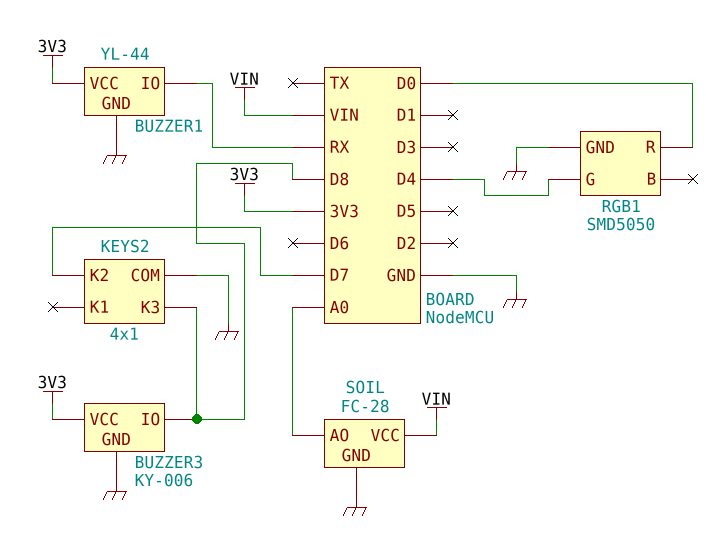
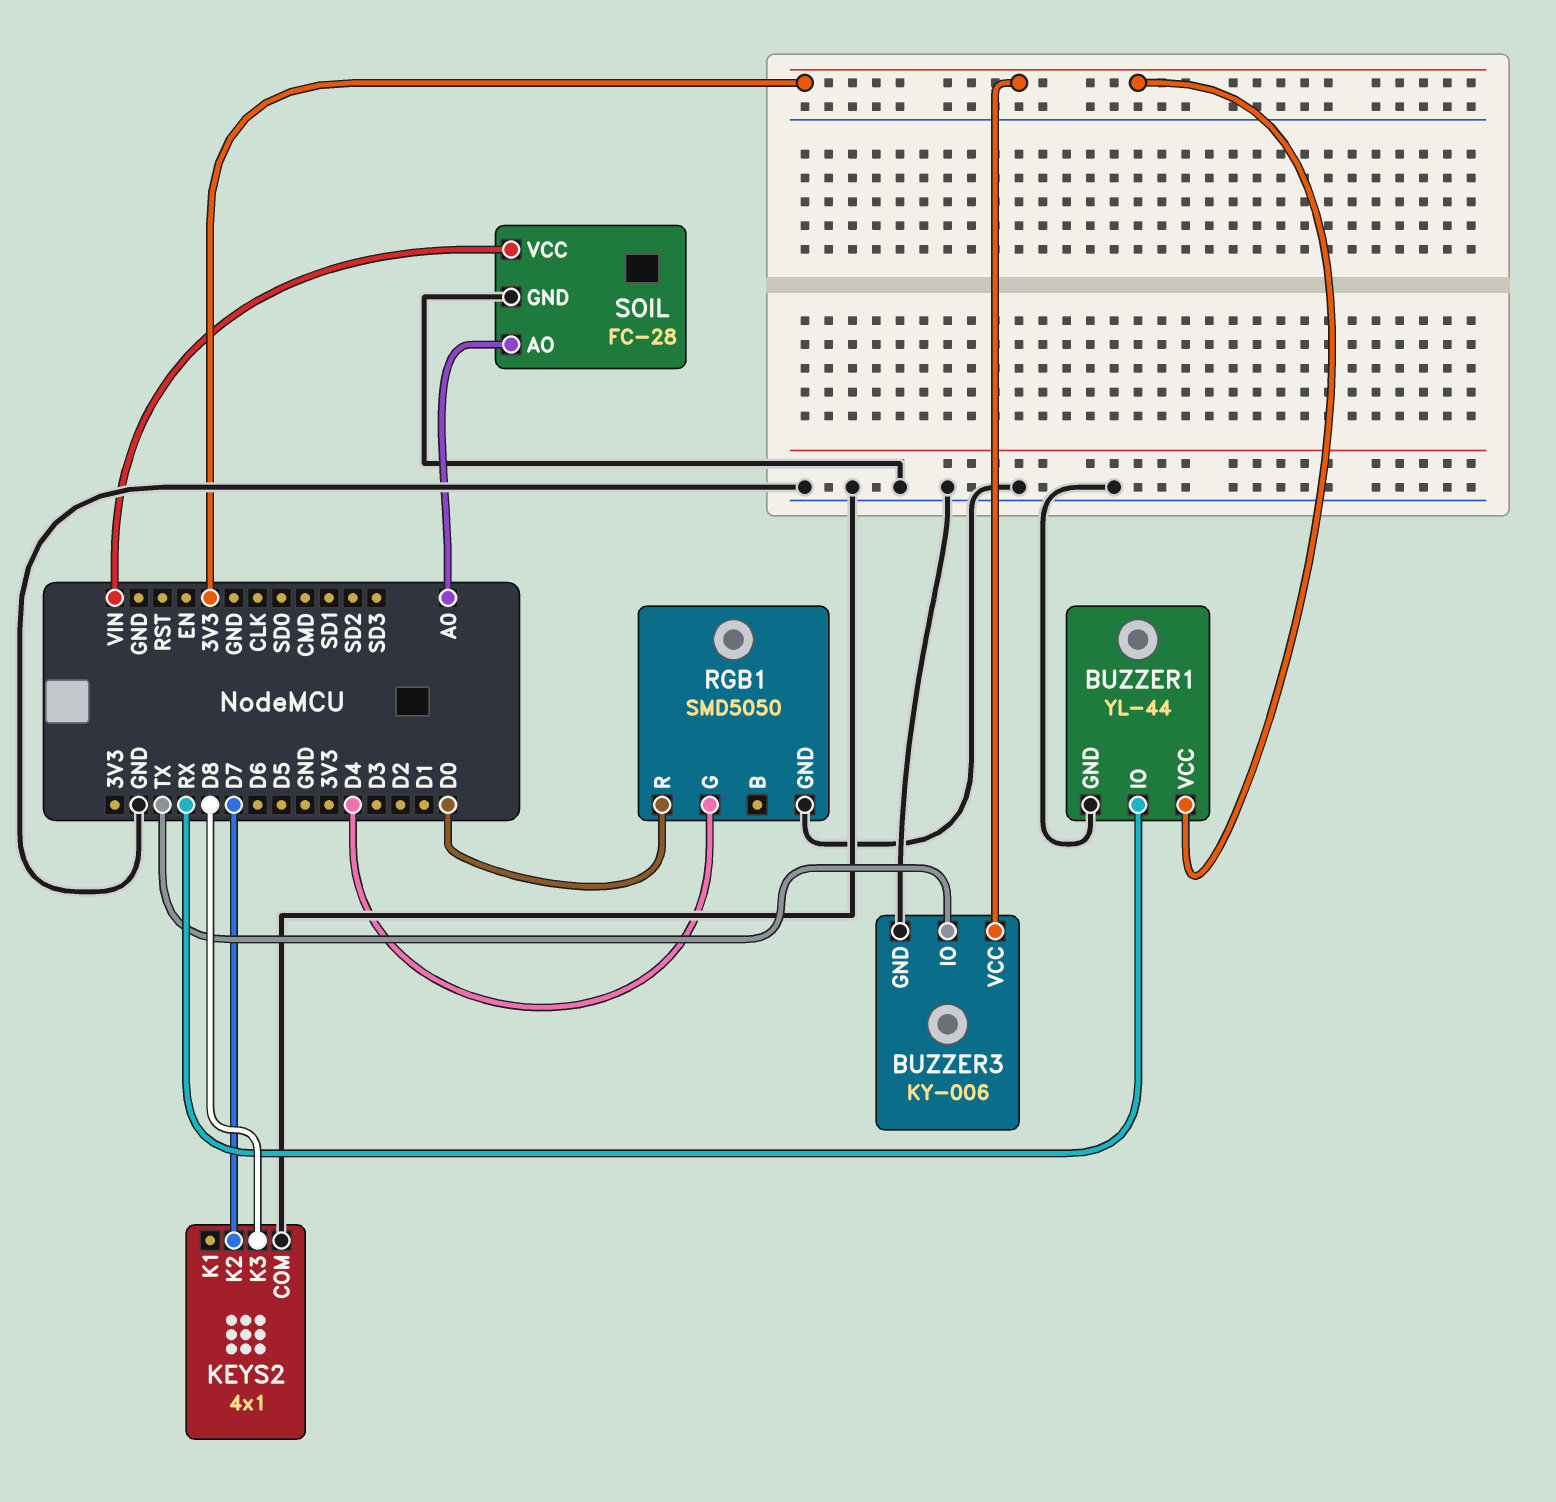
BUZZER3 pin IO: D8 -> TX

